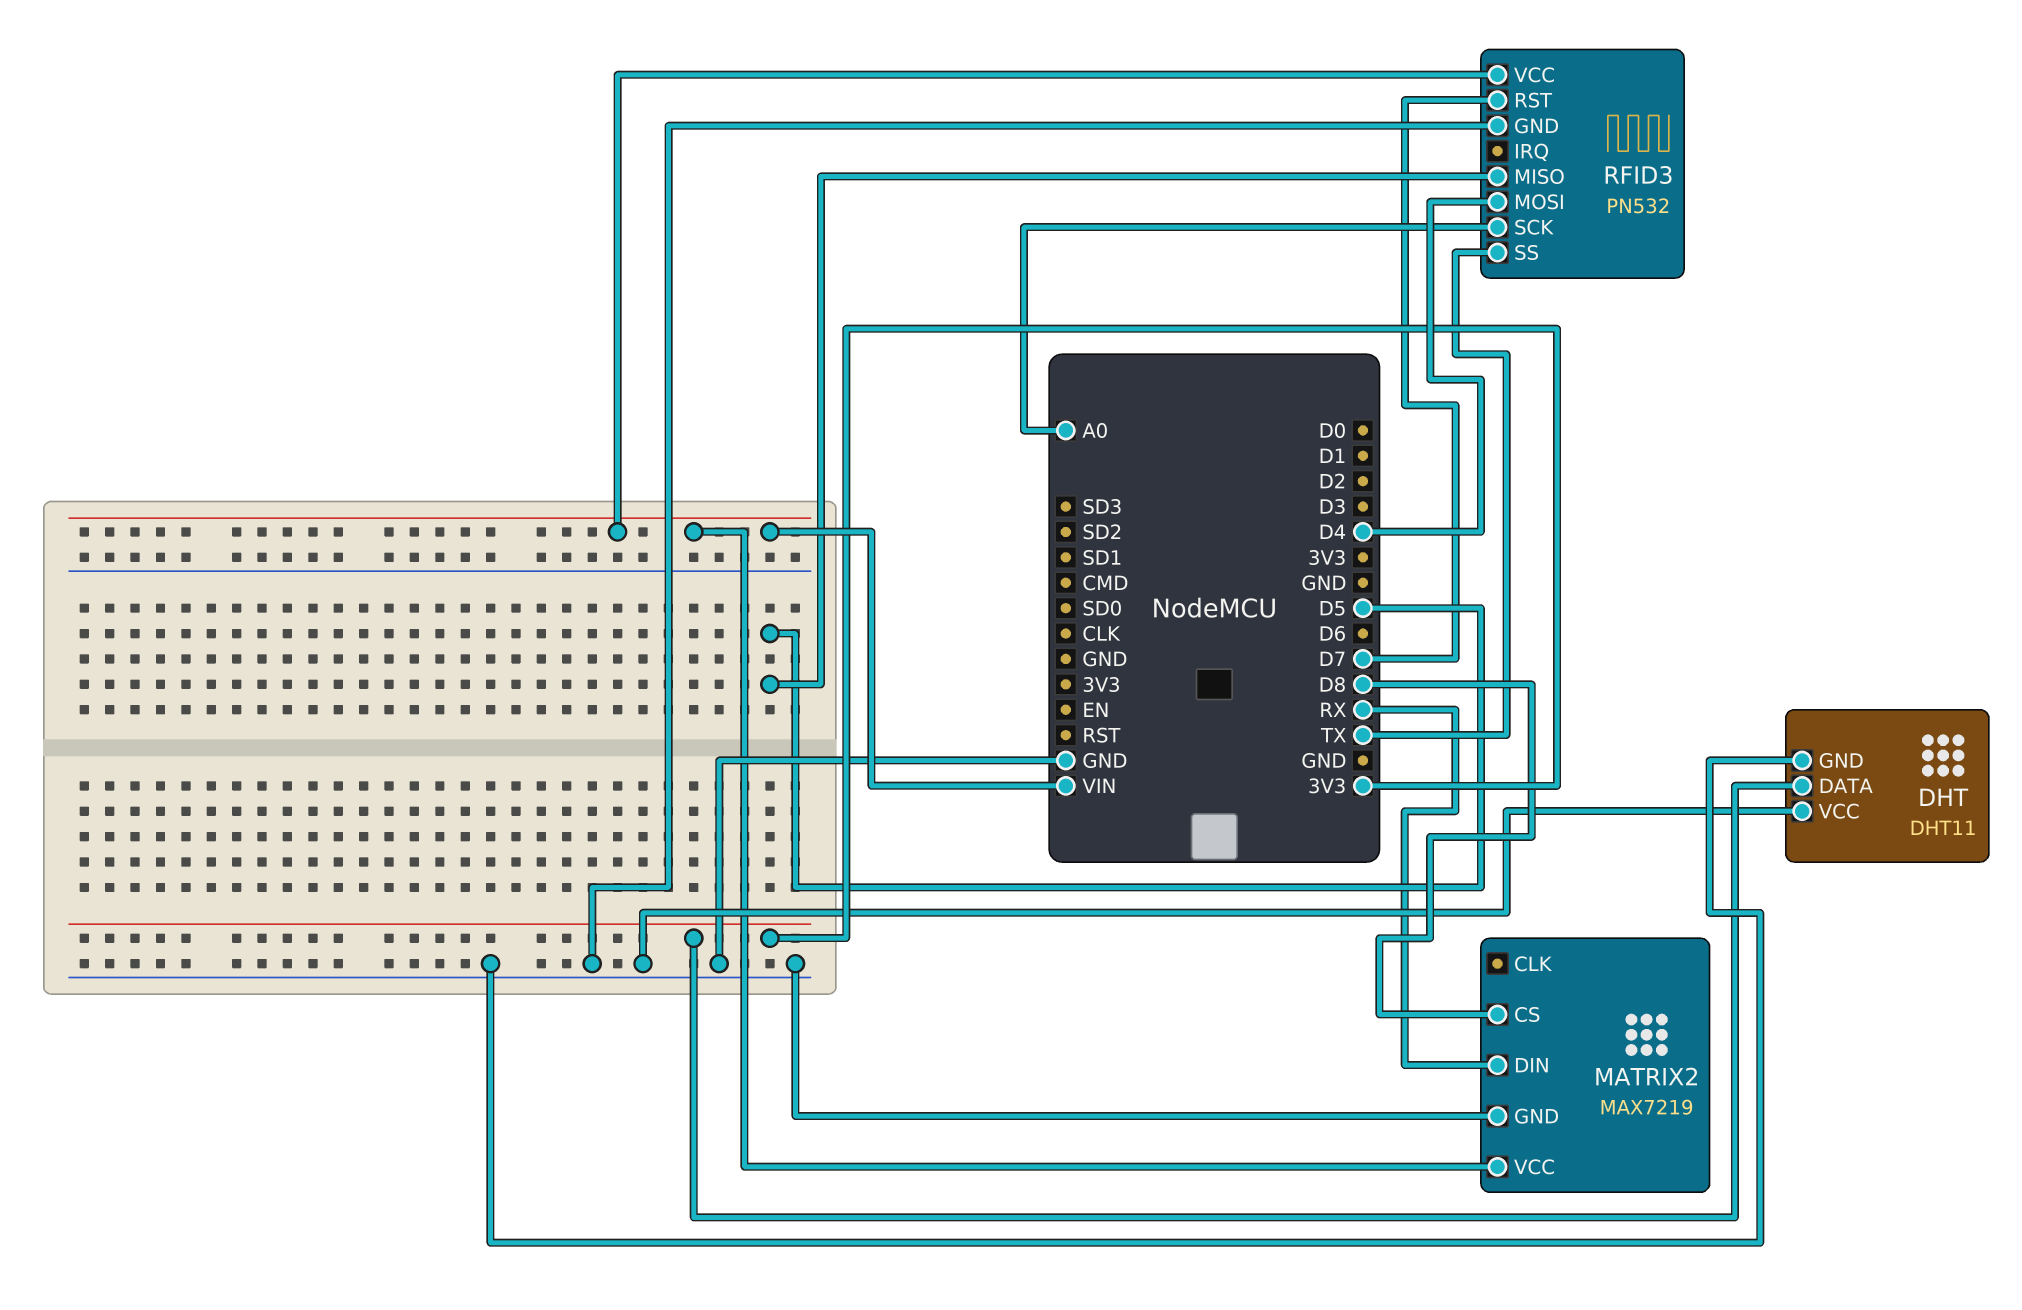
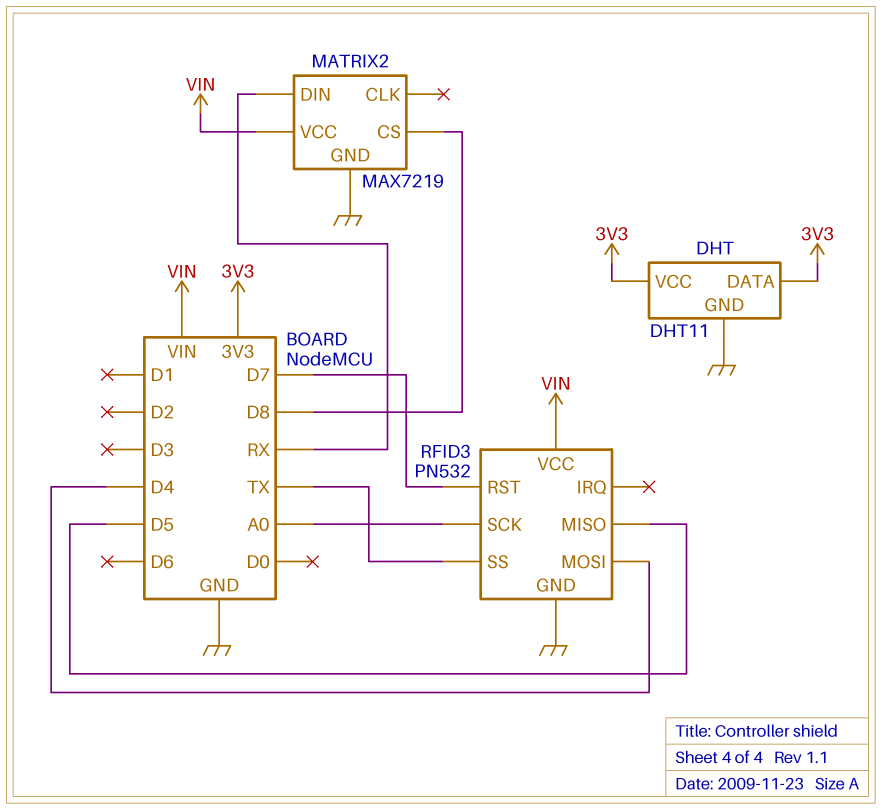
DHT pin VCC: GND -> 3V3

